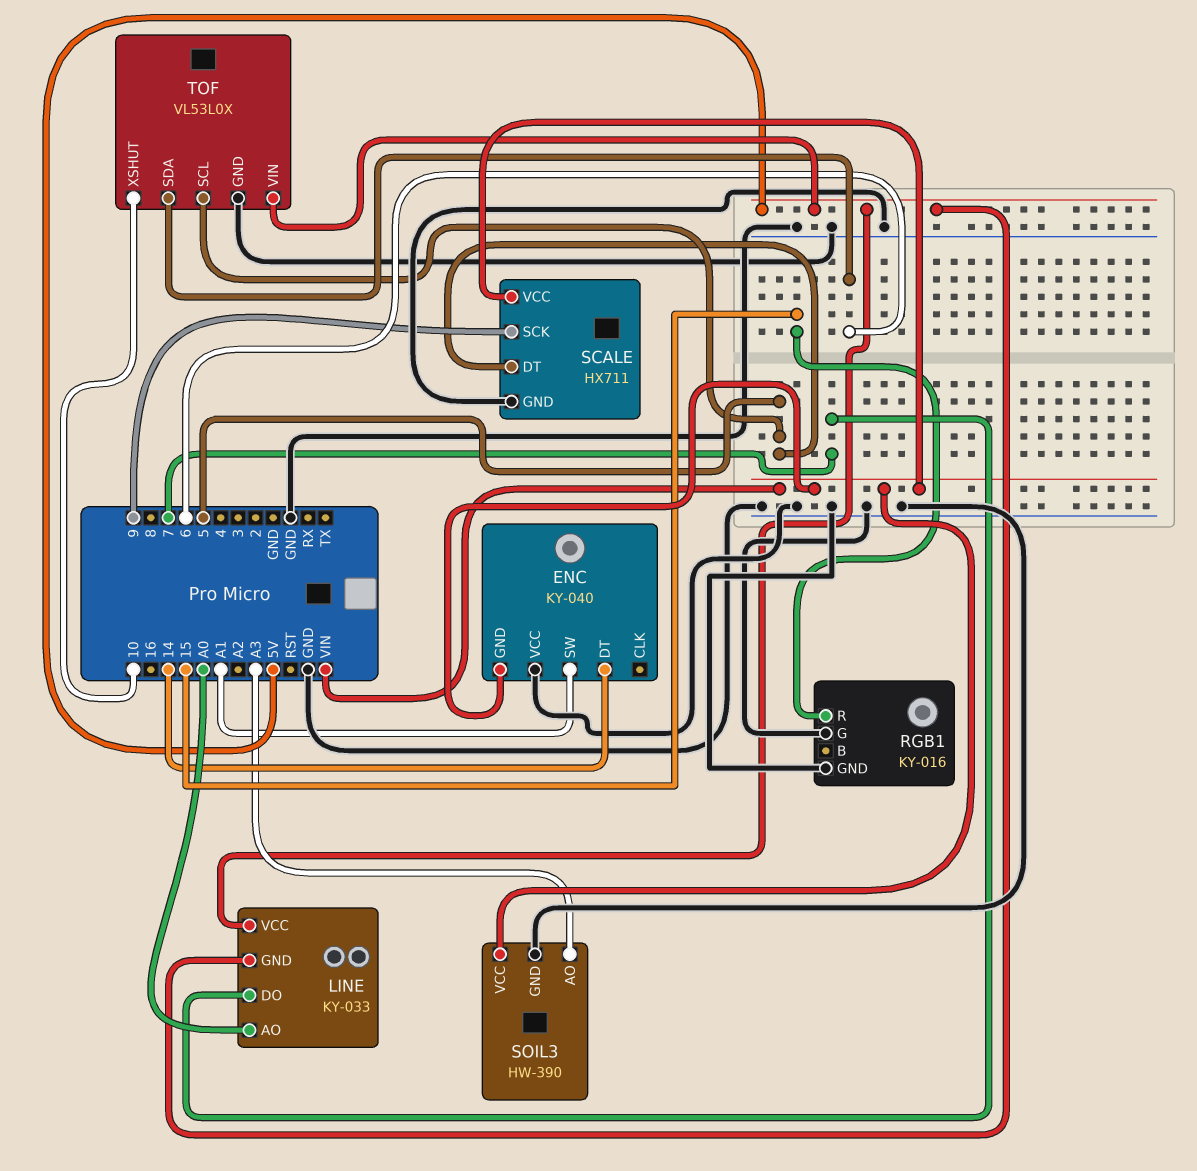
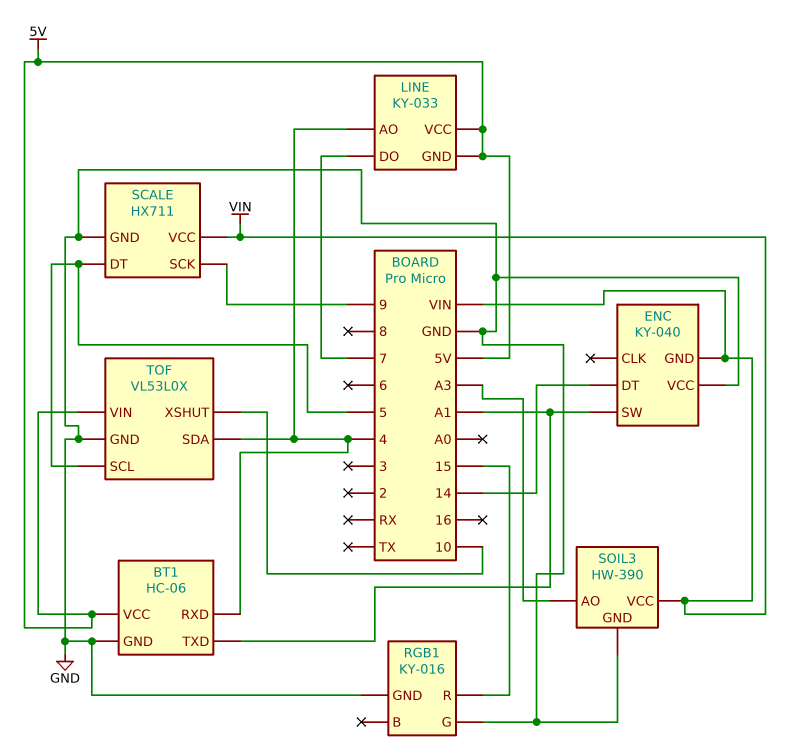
BT1: none -> HC-06
BT1 pin GND: none -> GND
BT1 pin RXD: none -> 4
BT1 pin TXD: none -> A1
BT1 pin VCC: none -> 5V
LINE pin AO: A0 -> 4
TOF pin SDA: 6 -> 4

